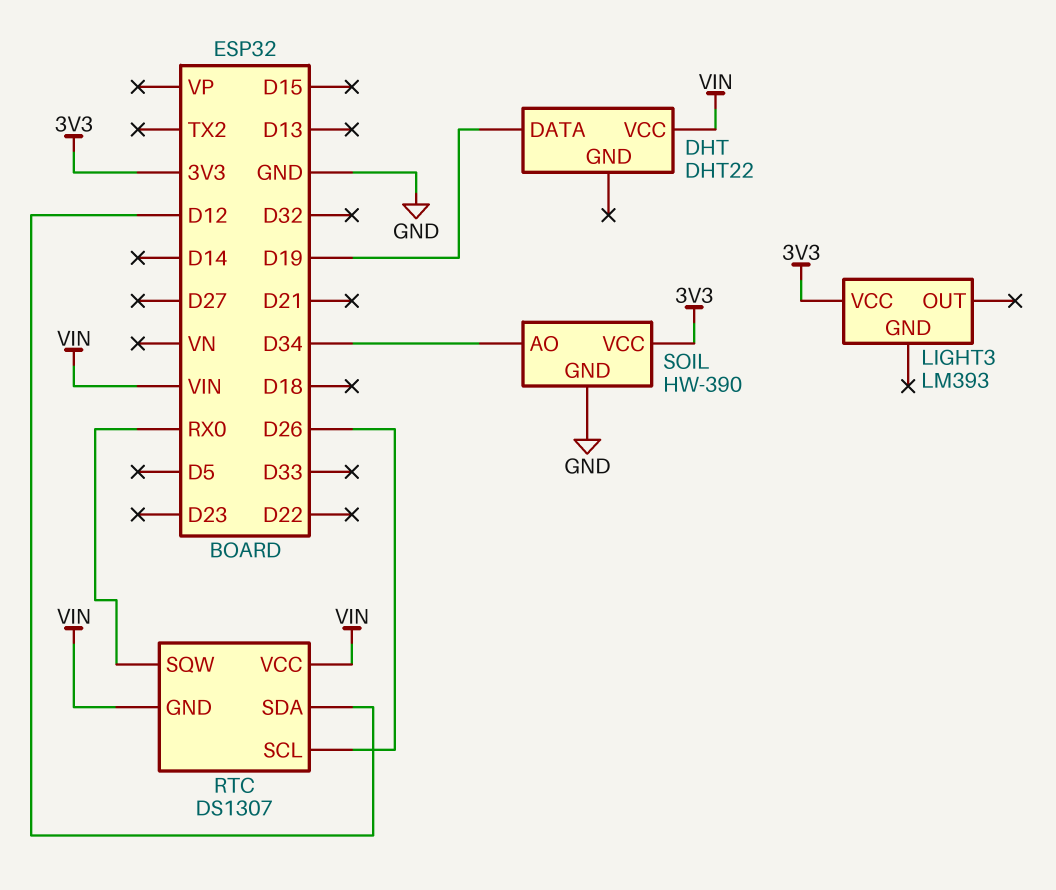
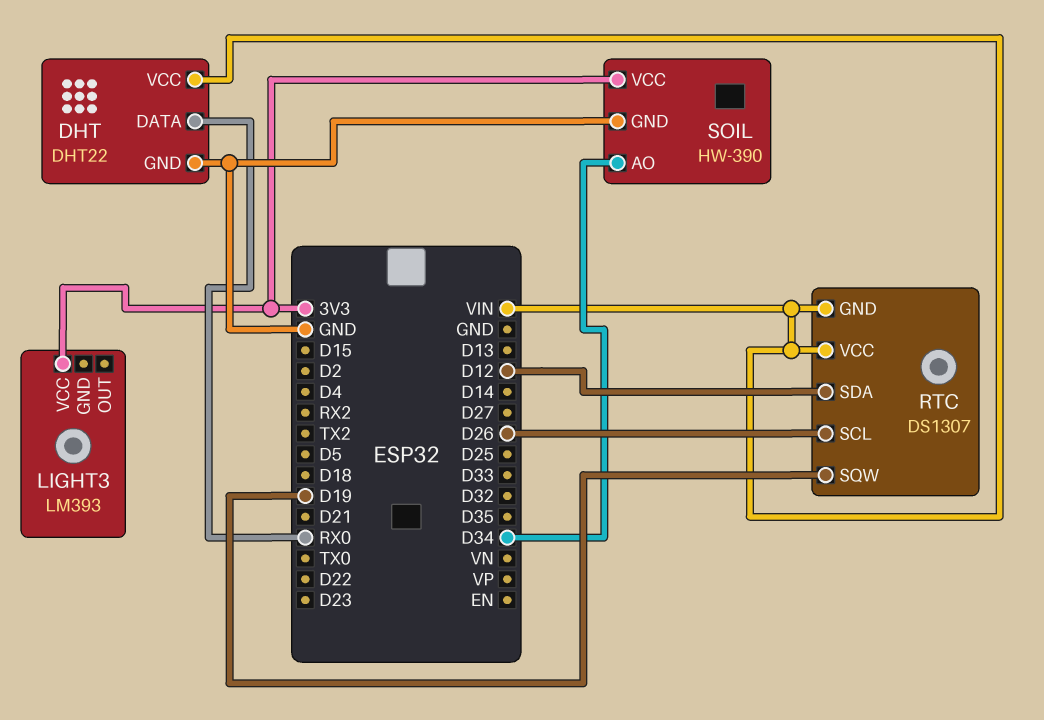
DHT pin DATA: D19 -> RX0
DHT pin GND: none -> GND
RTC pin SQW: RX0 -> D19

